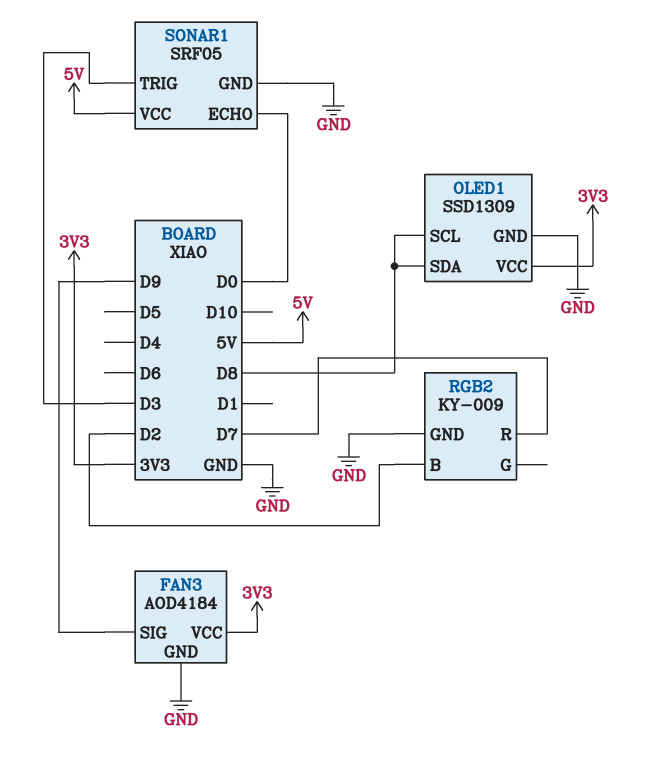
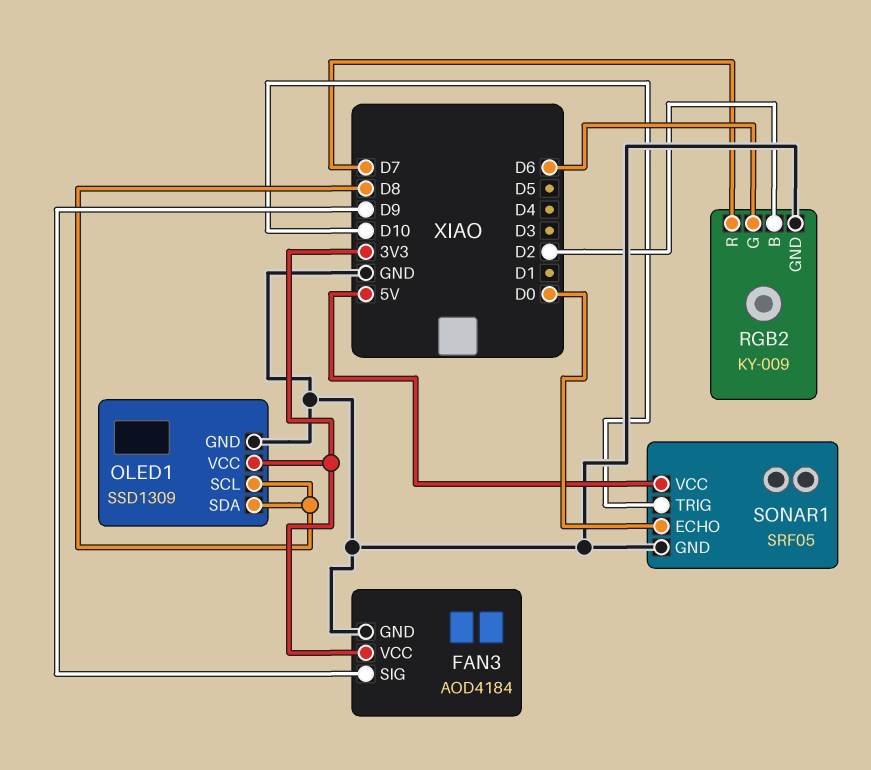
RGB2 pin G: none -> D6
SONAR1 pin TRIG: D3 -> D10

